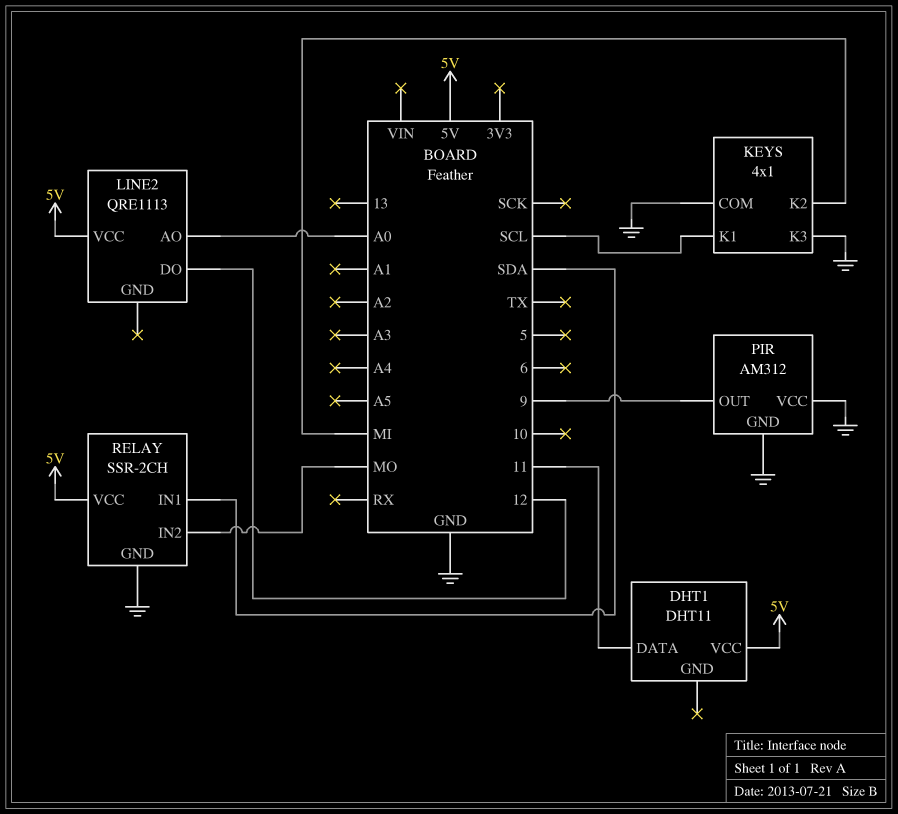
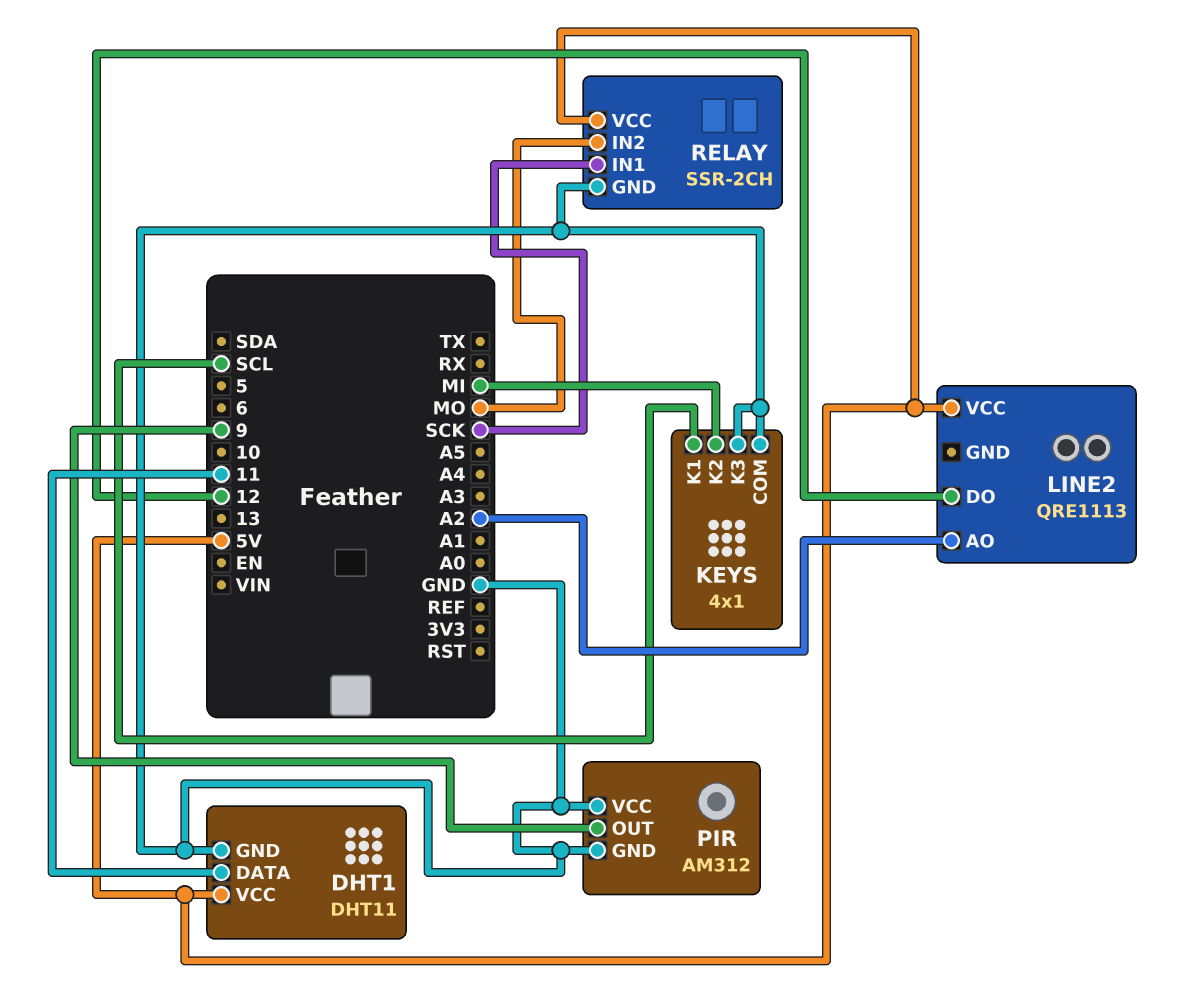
DHT1 pin GND: none -> GND
LINE2 pin AO: A0 -> A2
RELAY pin IN1: SDA -> SCK

